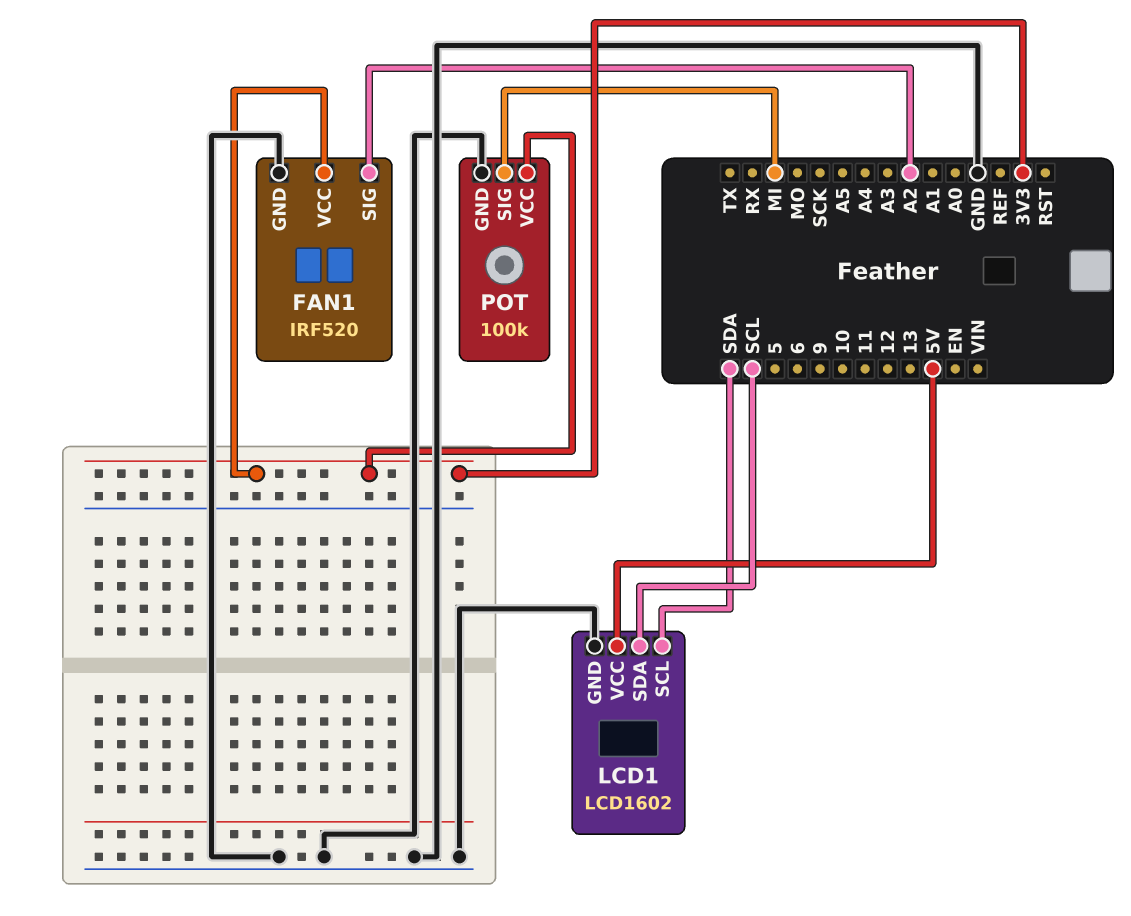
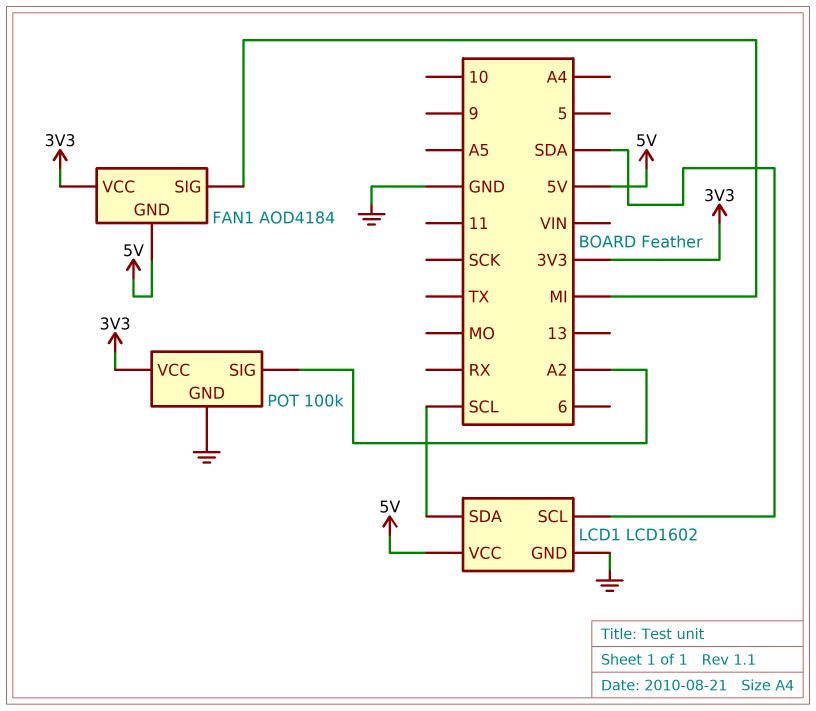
FAN1: IRF520 -> AOD4184
FAN1 pin GND: GND -> 5V
FAN1 pin SIG: A2 -> MI
POT pin SIG: MI -> A2

